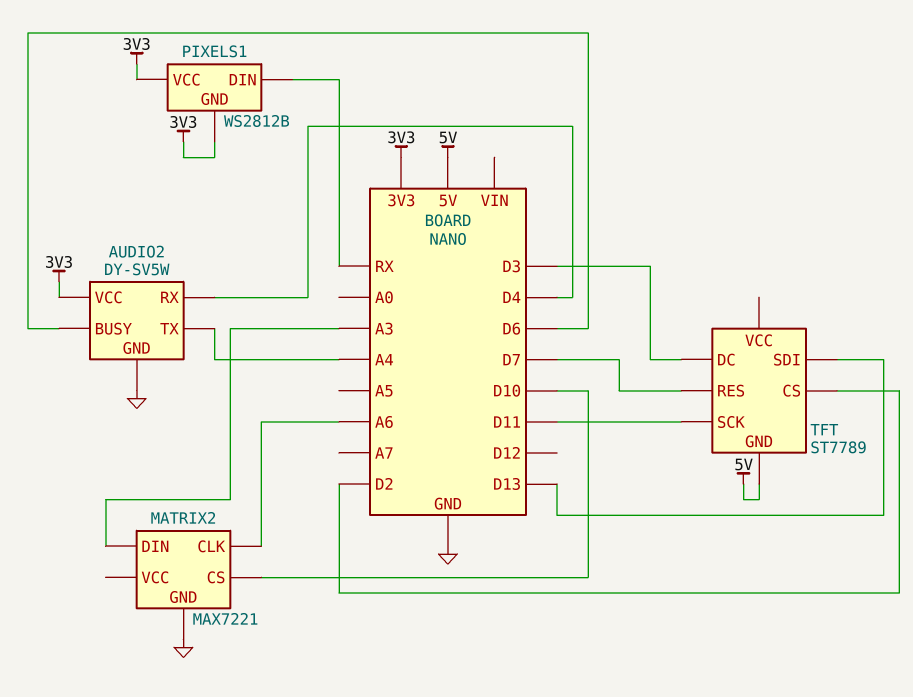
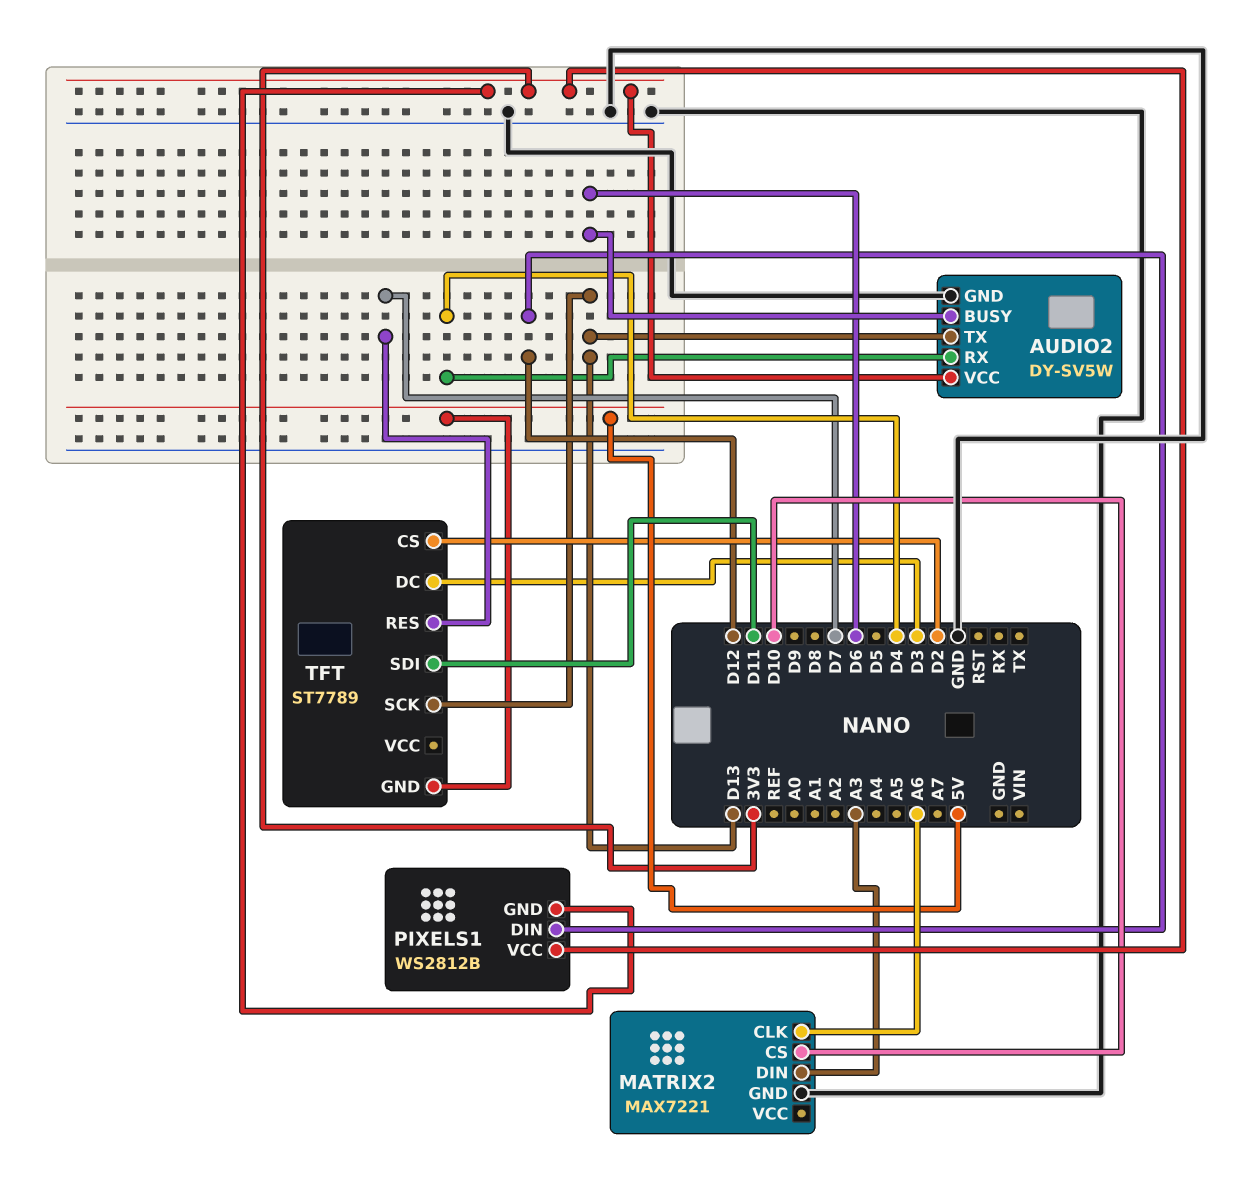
AUDIO2 pin TX: A4 -> D13
PIXELS1 pin DIN: RX -> D12
TFT pin SCK: D11 -> D13
TFT pin SDI: D13 -> D11

